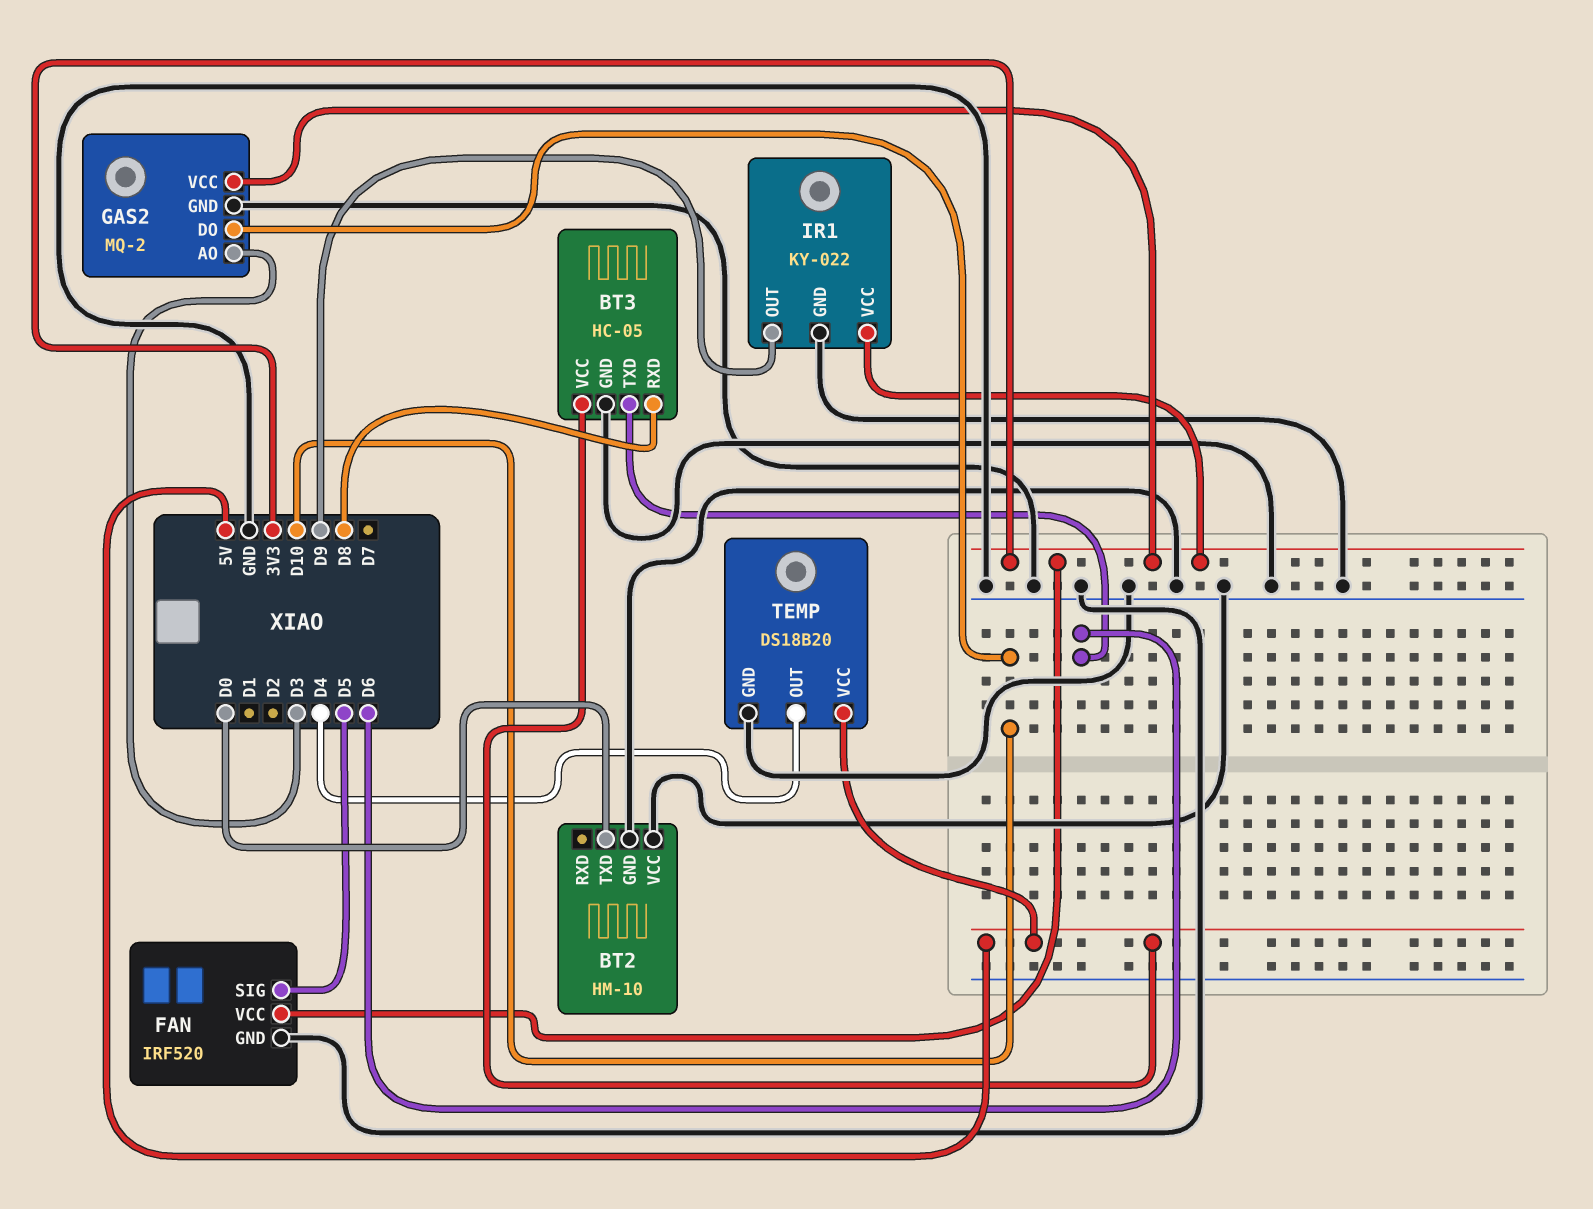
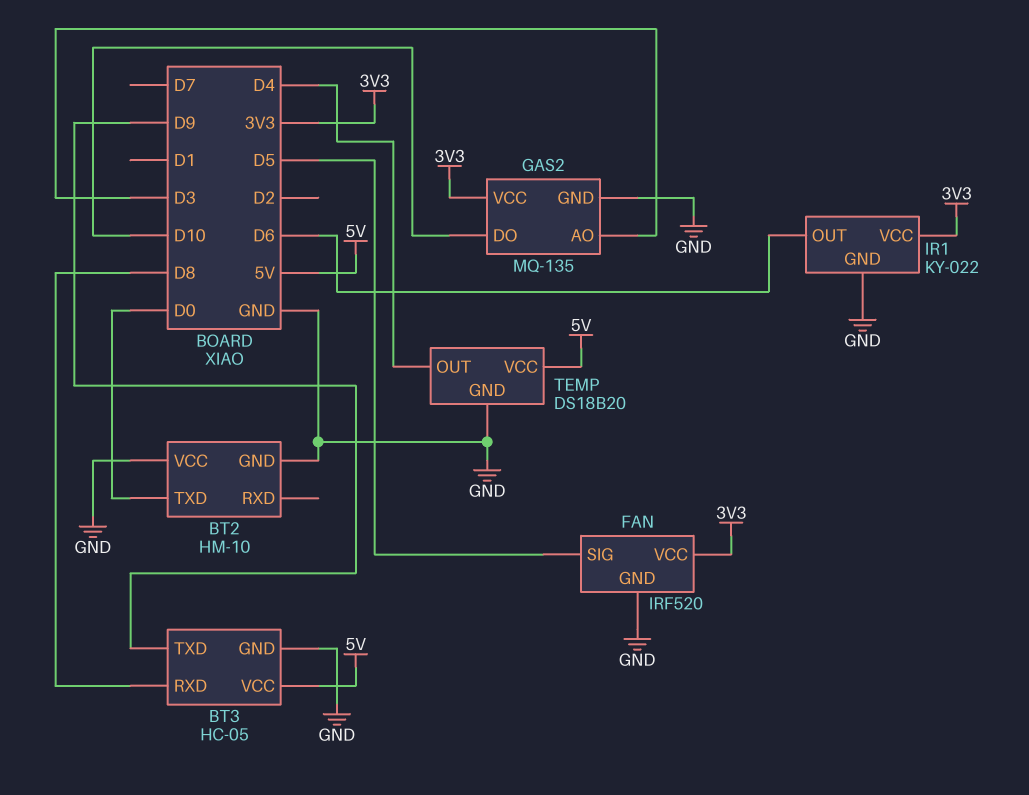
BT3 pin TXD: D6 -> D9
GAS2: MQ-2 -> MQ-135
IR1 pin OUT: D9 -> D6

